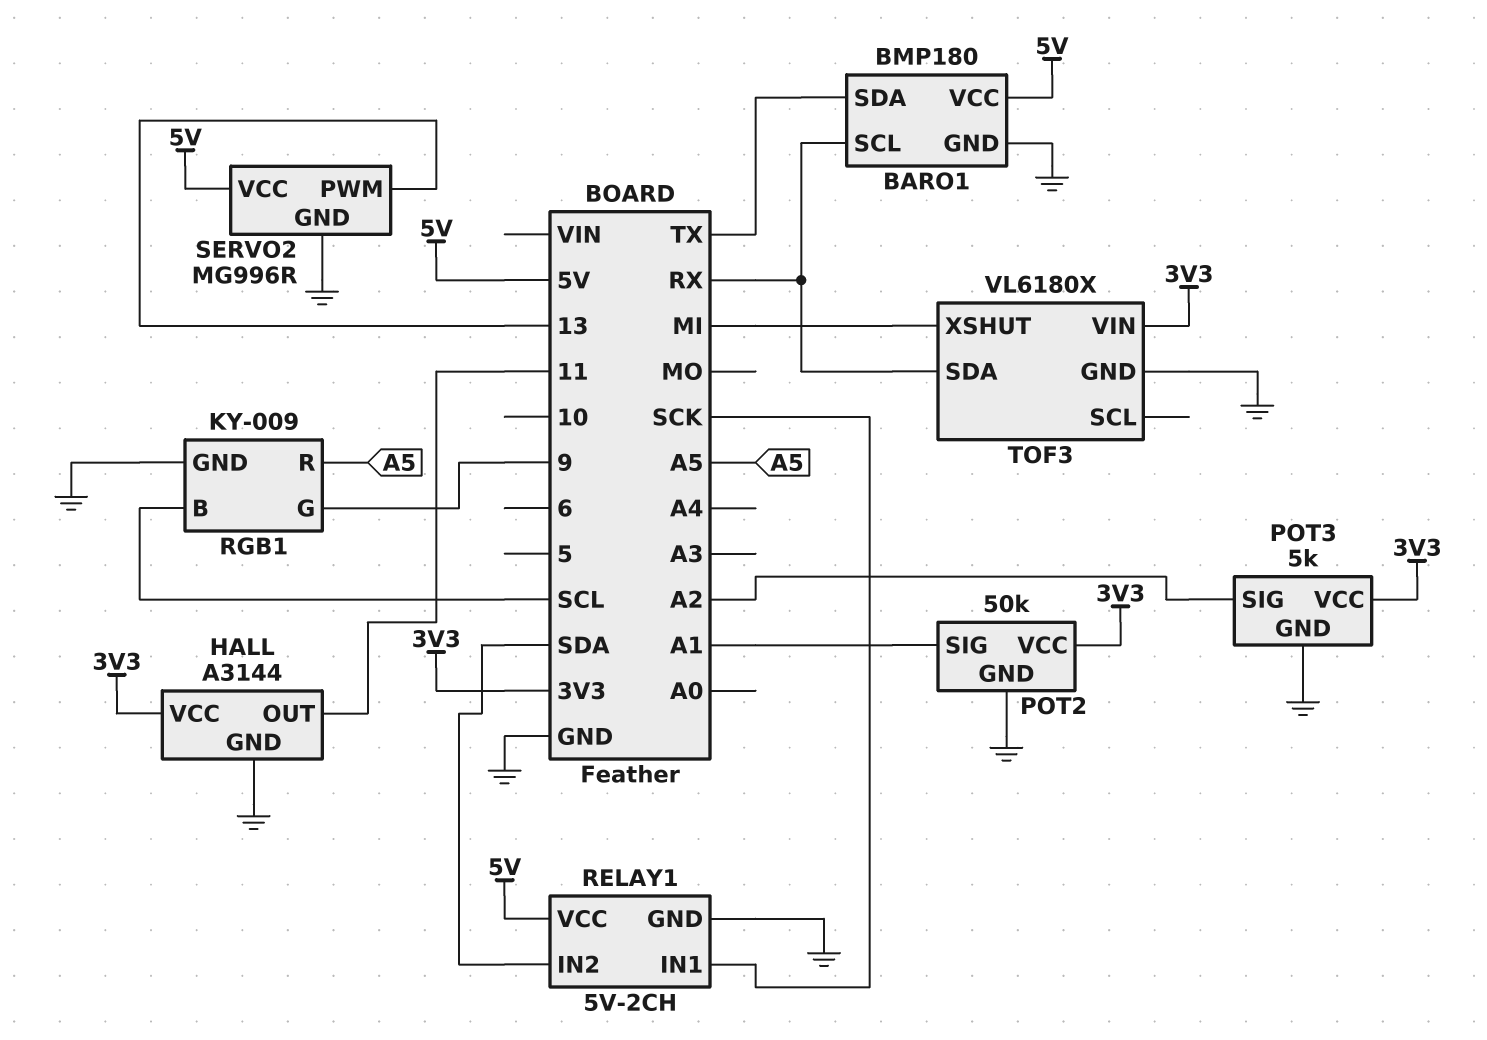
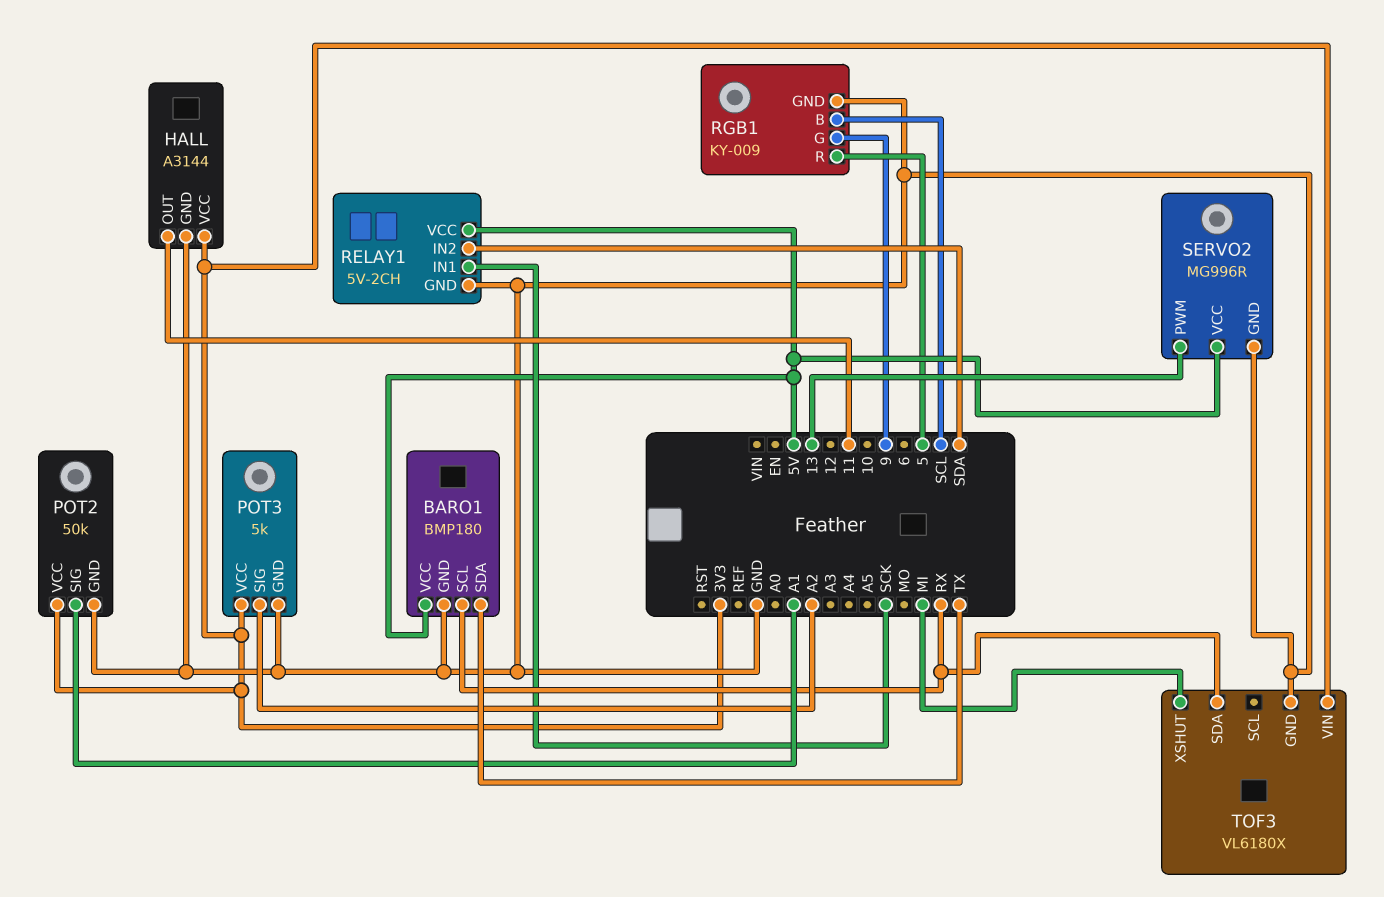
RGB1 pin R: A5 -> 5

